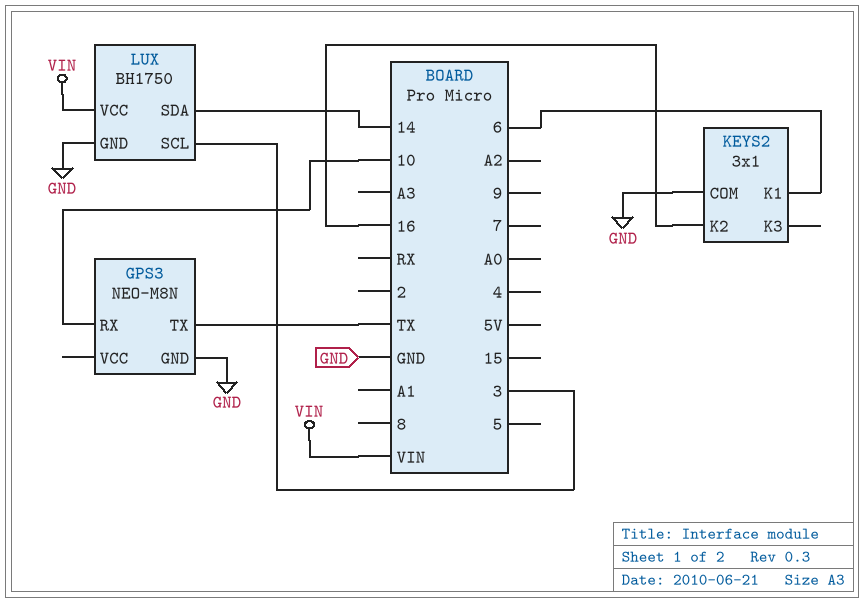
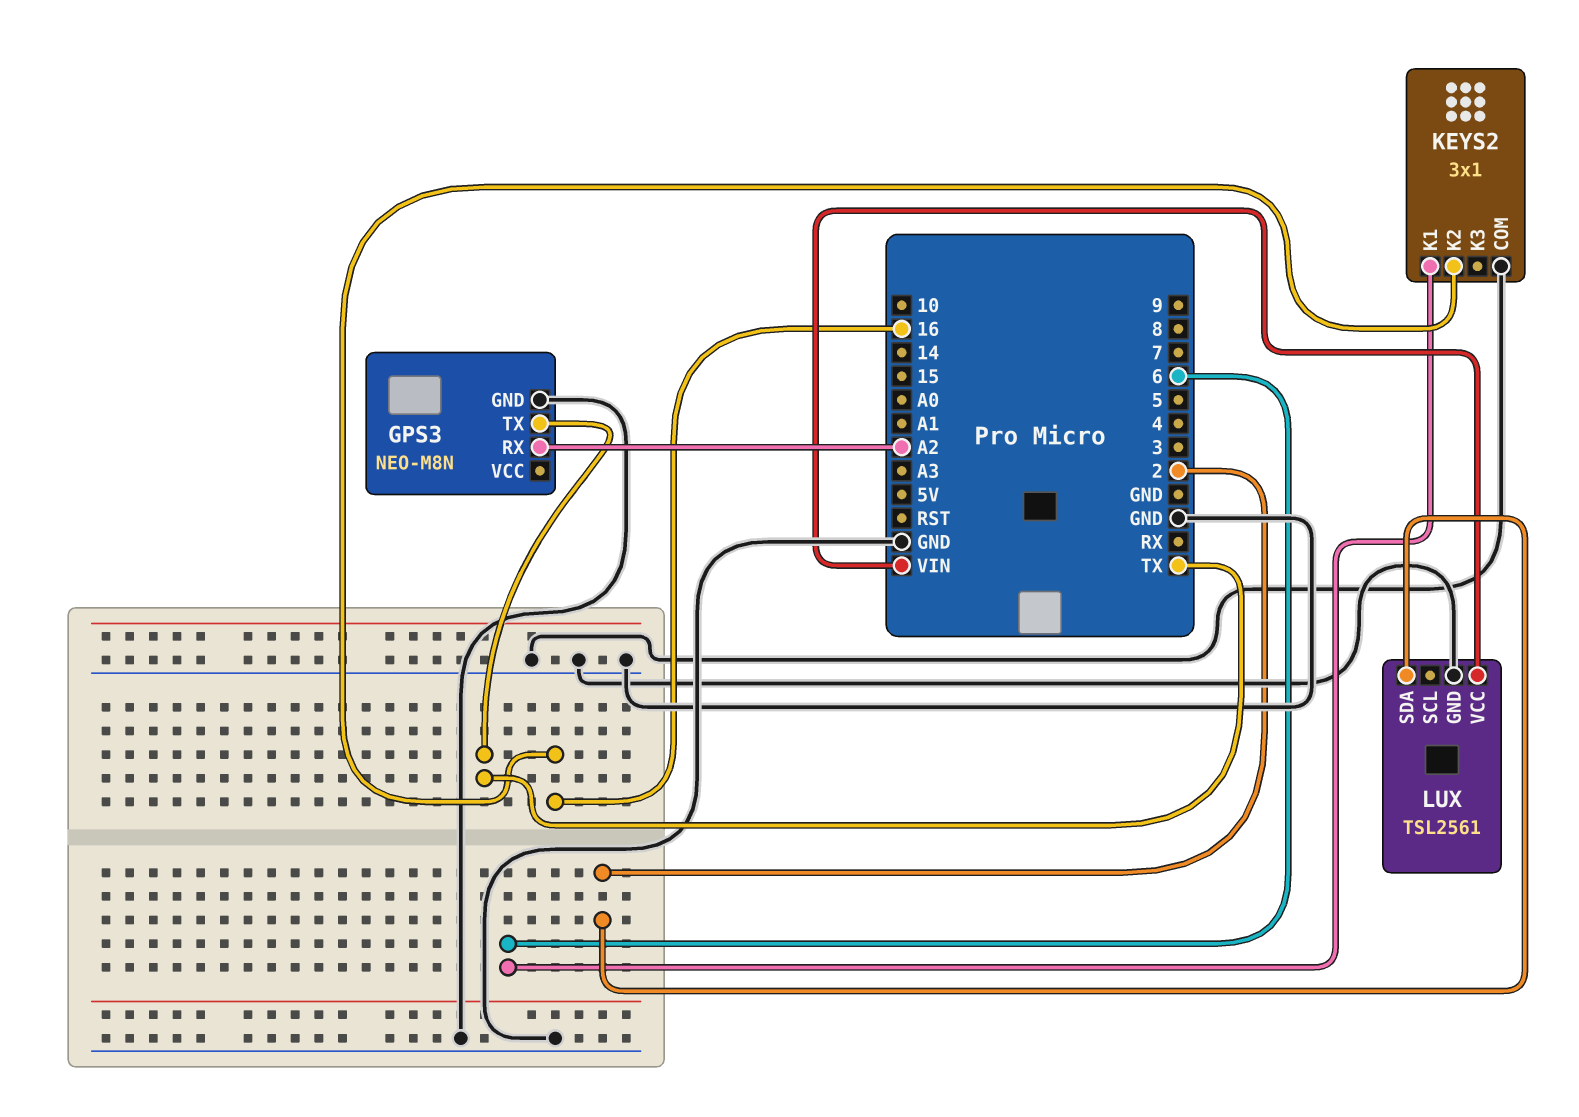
GPS3 pin RX: 10 -> A2
LUX: BH1750 -> TSL2561
LUX pin SCL: 3 -> none
LUX pin SDA: 14 -> 2

